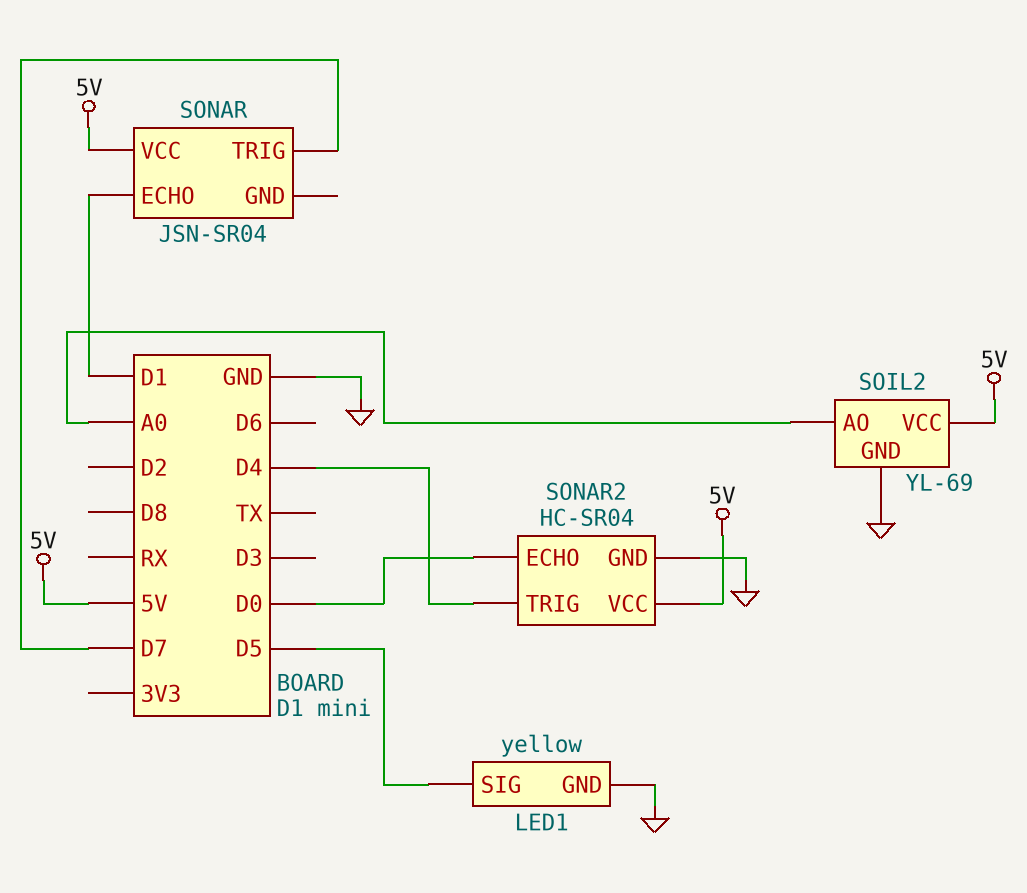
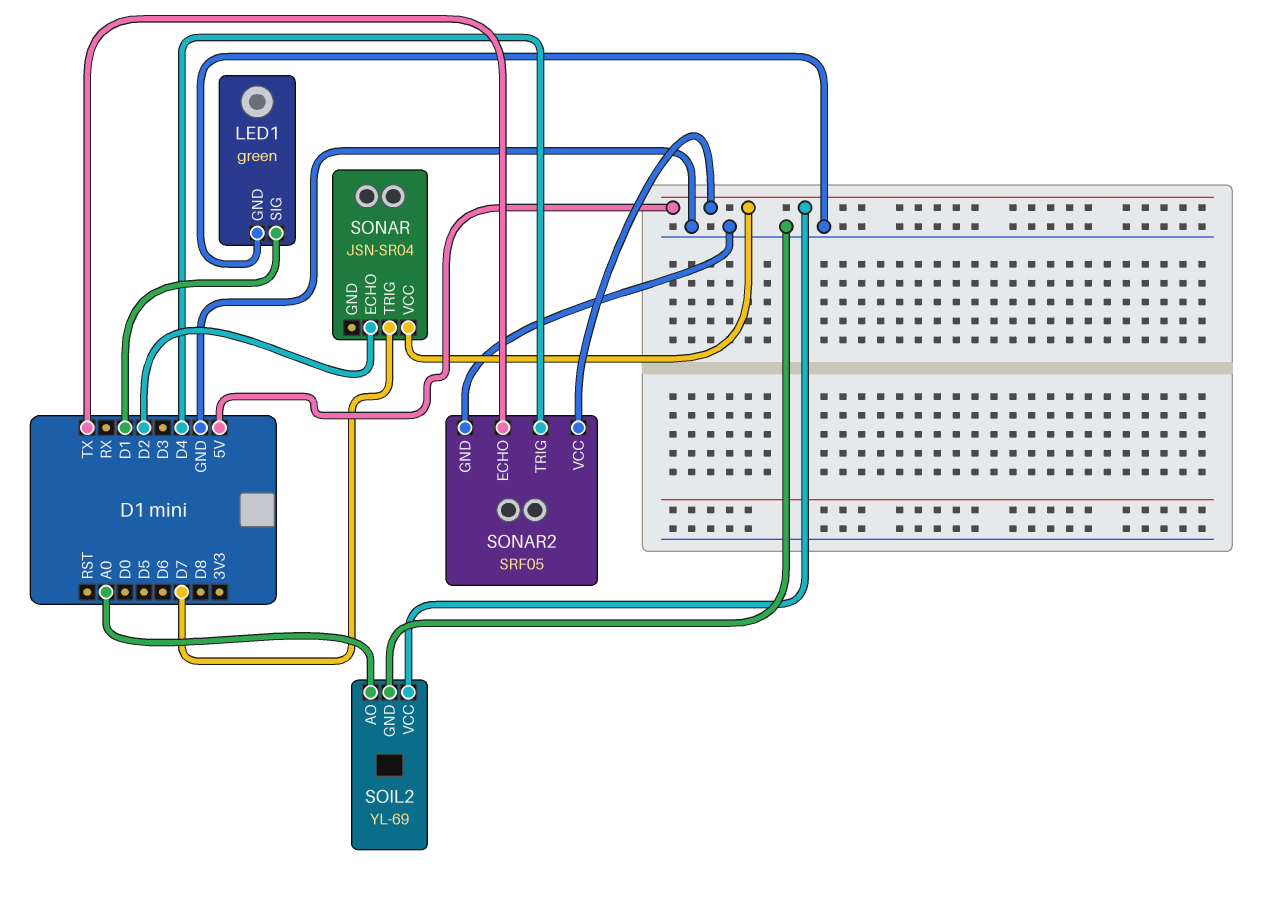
LED1: yellow -> green
LED1 pin SIG: D5 -> D1
SONAR pin ECHO: D1 -> D2
SONAR2: HC-SR04 -> SRF05
SONAR2 pin ECHO: D0 -> TX

